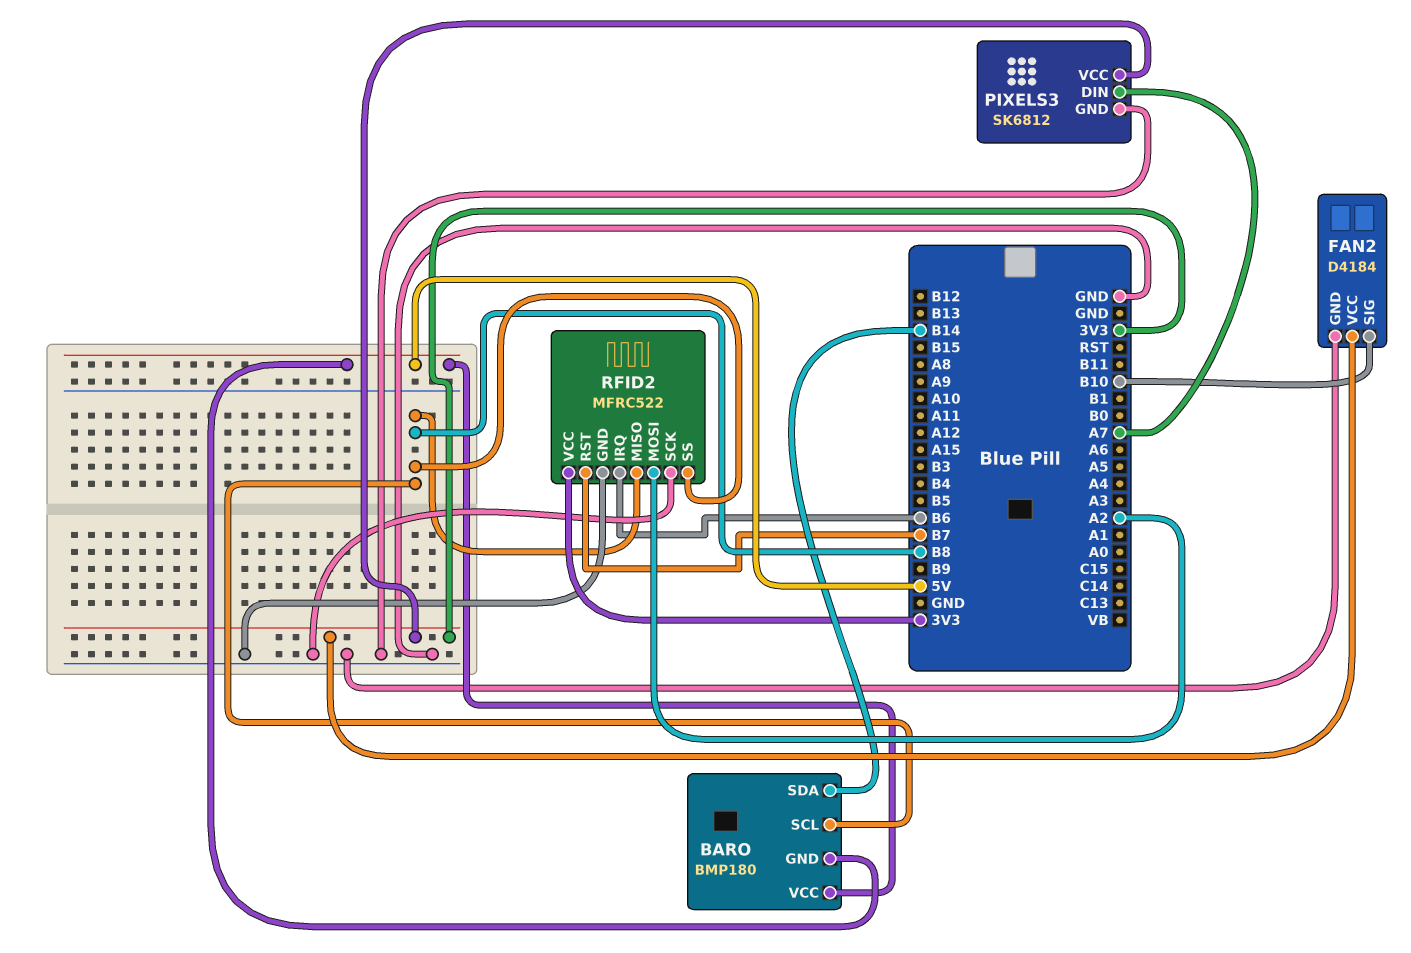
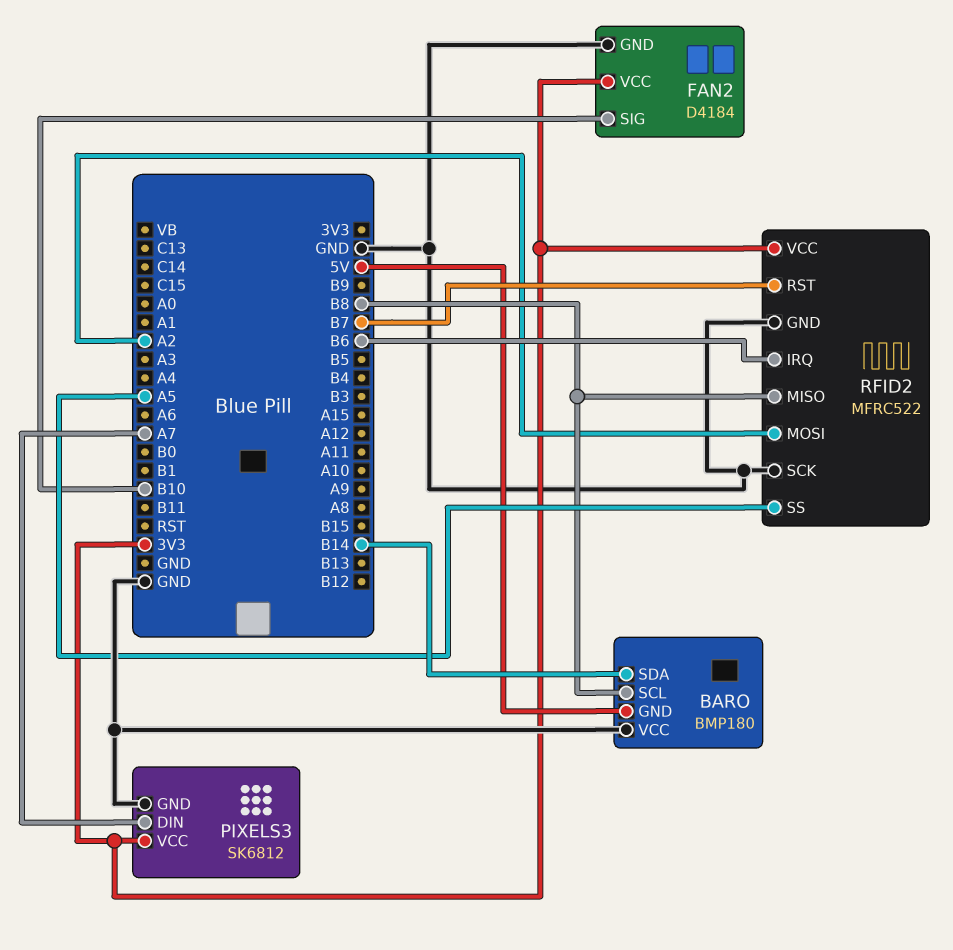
BARO pin VCC: 5V -> GND
RFID2 pin SS: B8 -> A5

